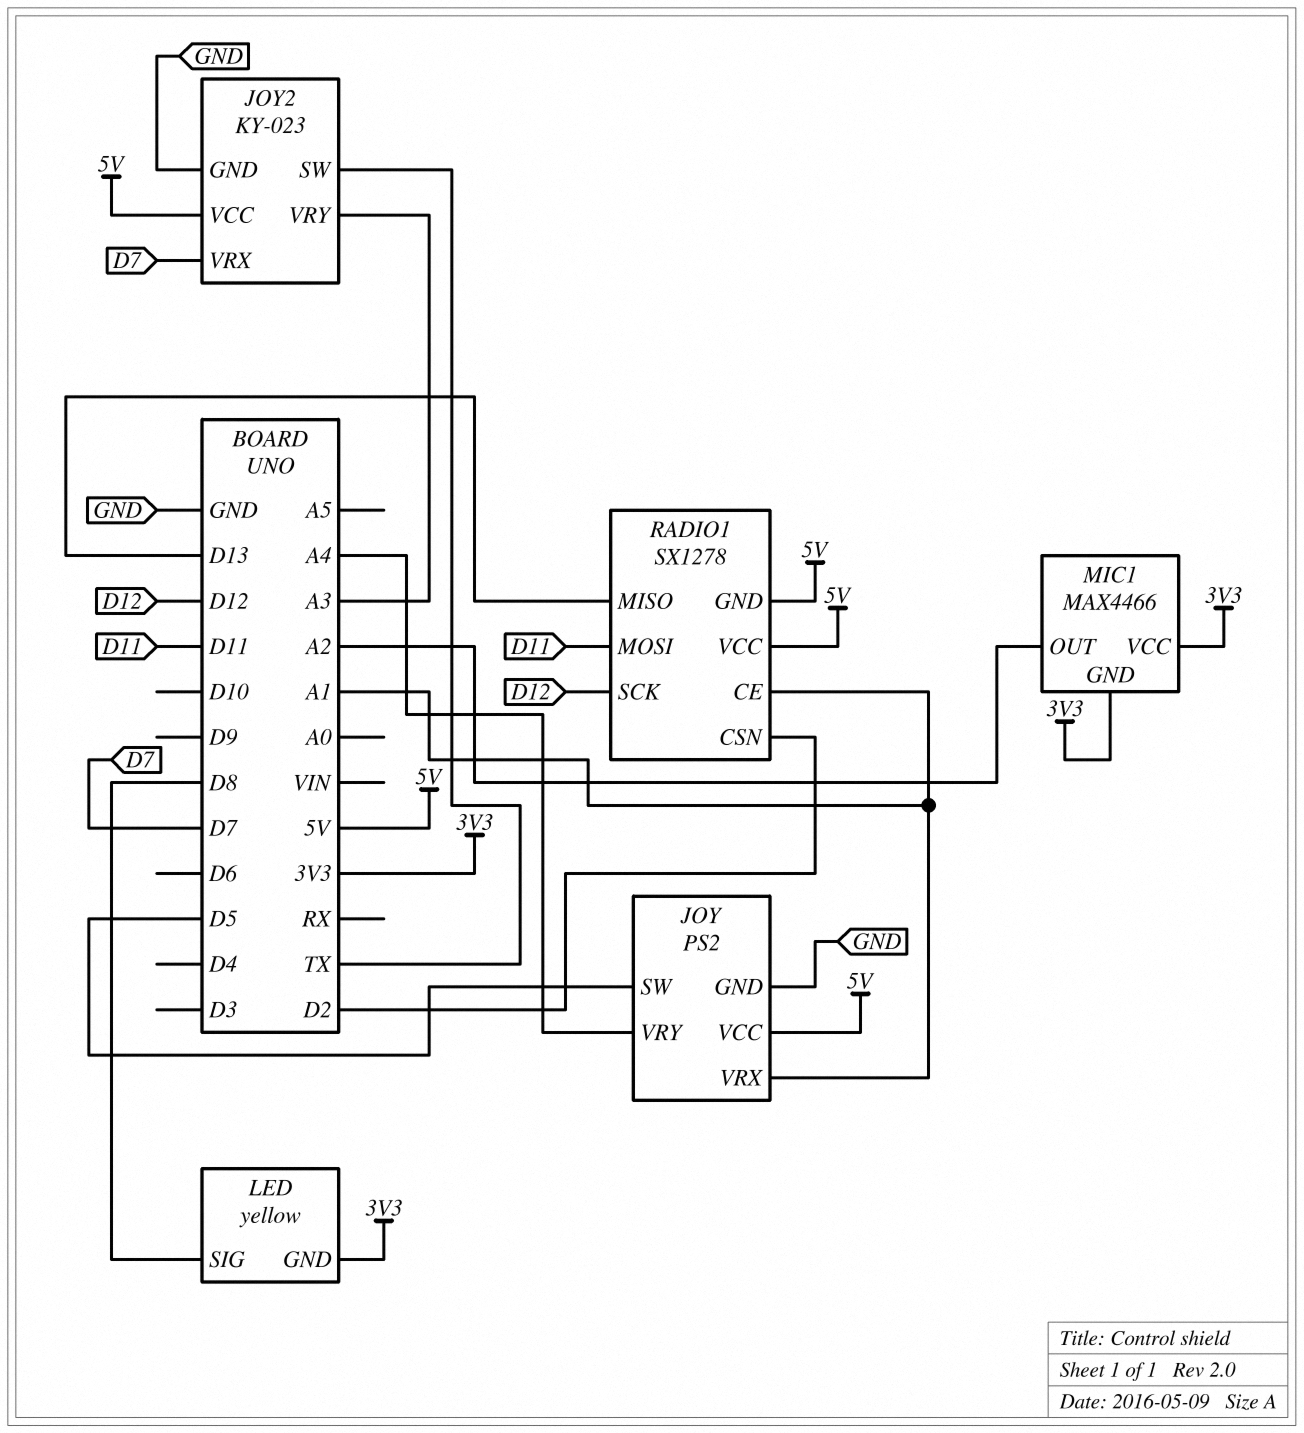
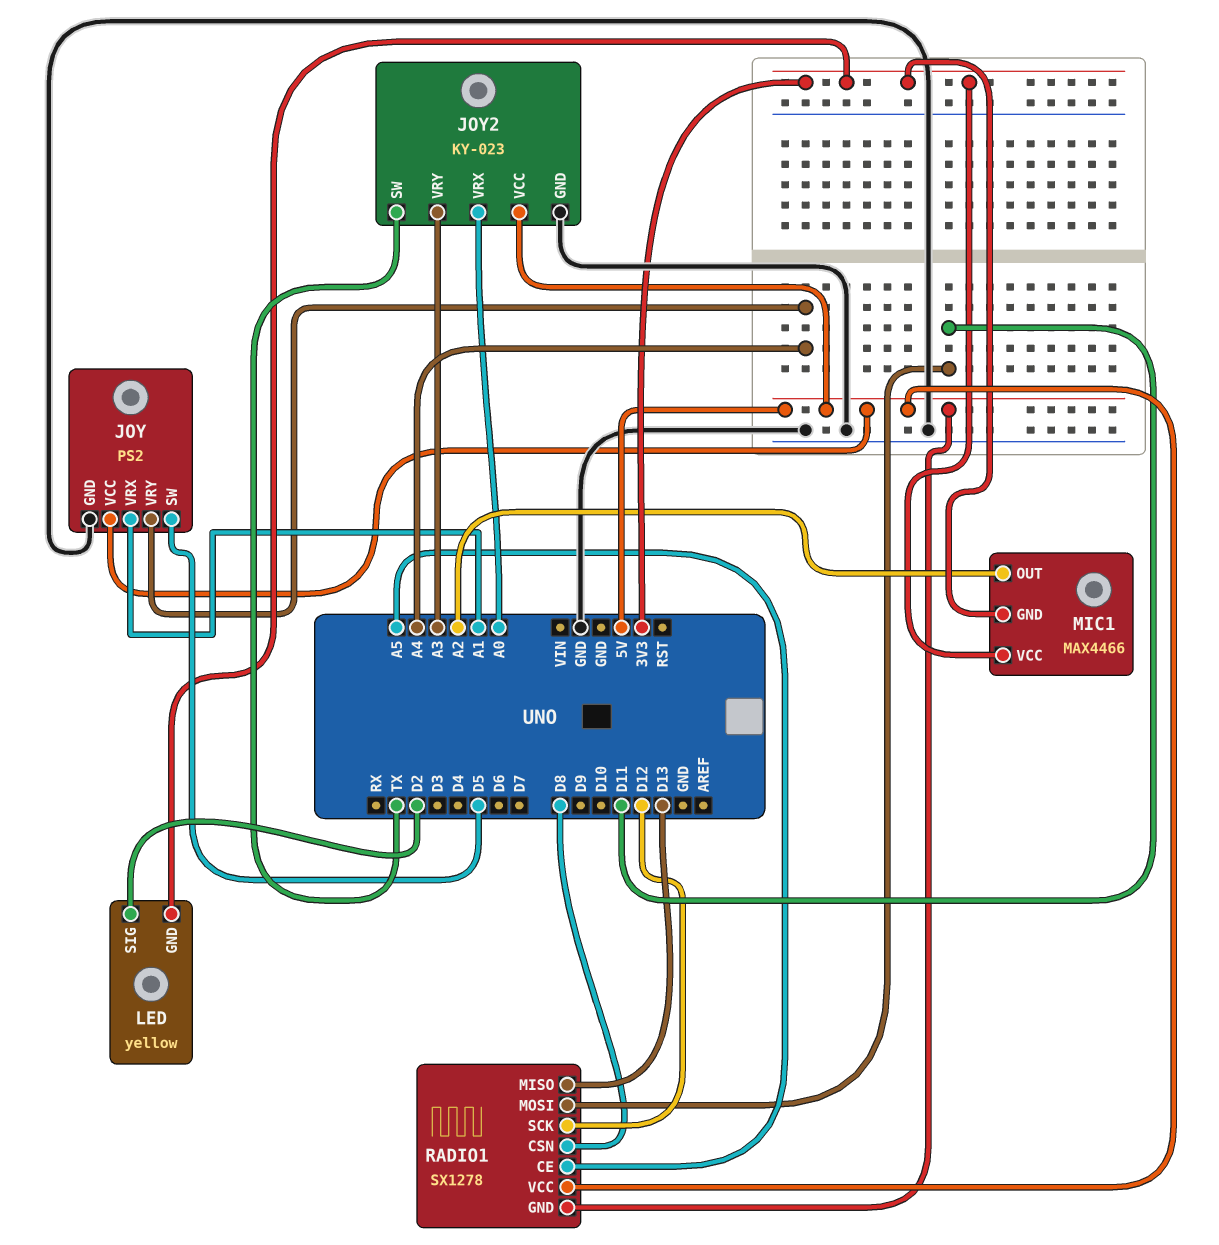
JOY2 pin VRX: D7 -> A0
LED pin SIG: D8 -> D2
RADIO1 pin CE: A1 -> A5
RADIO1 pin CSN: D2 -> D8

